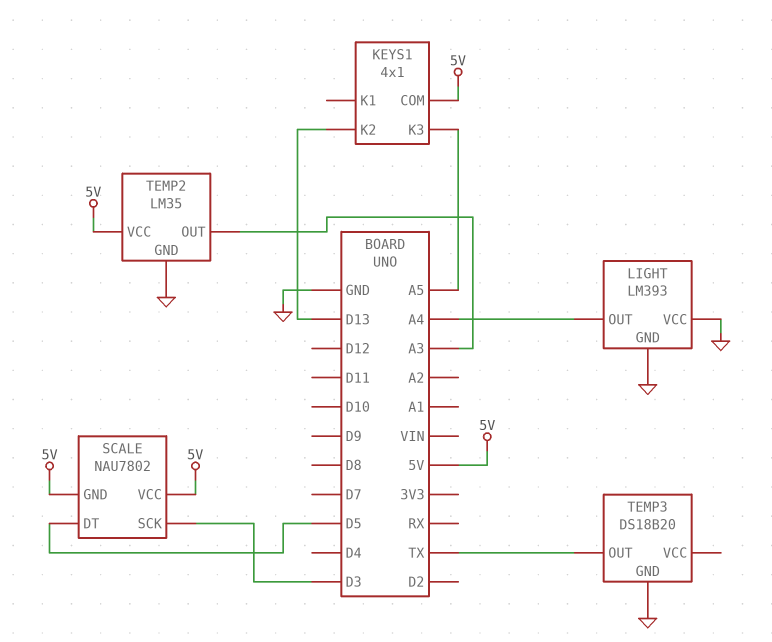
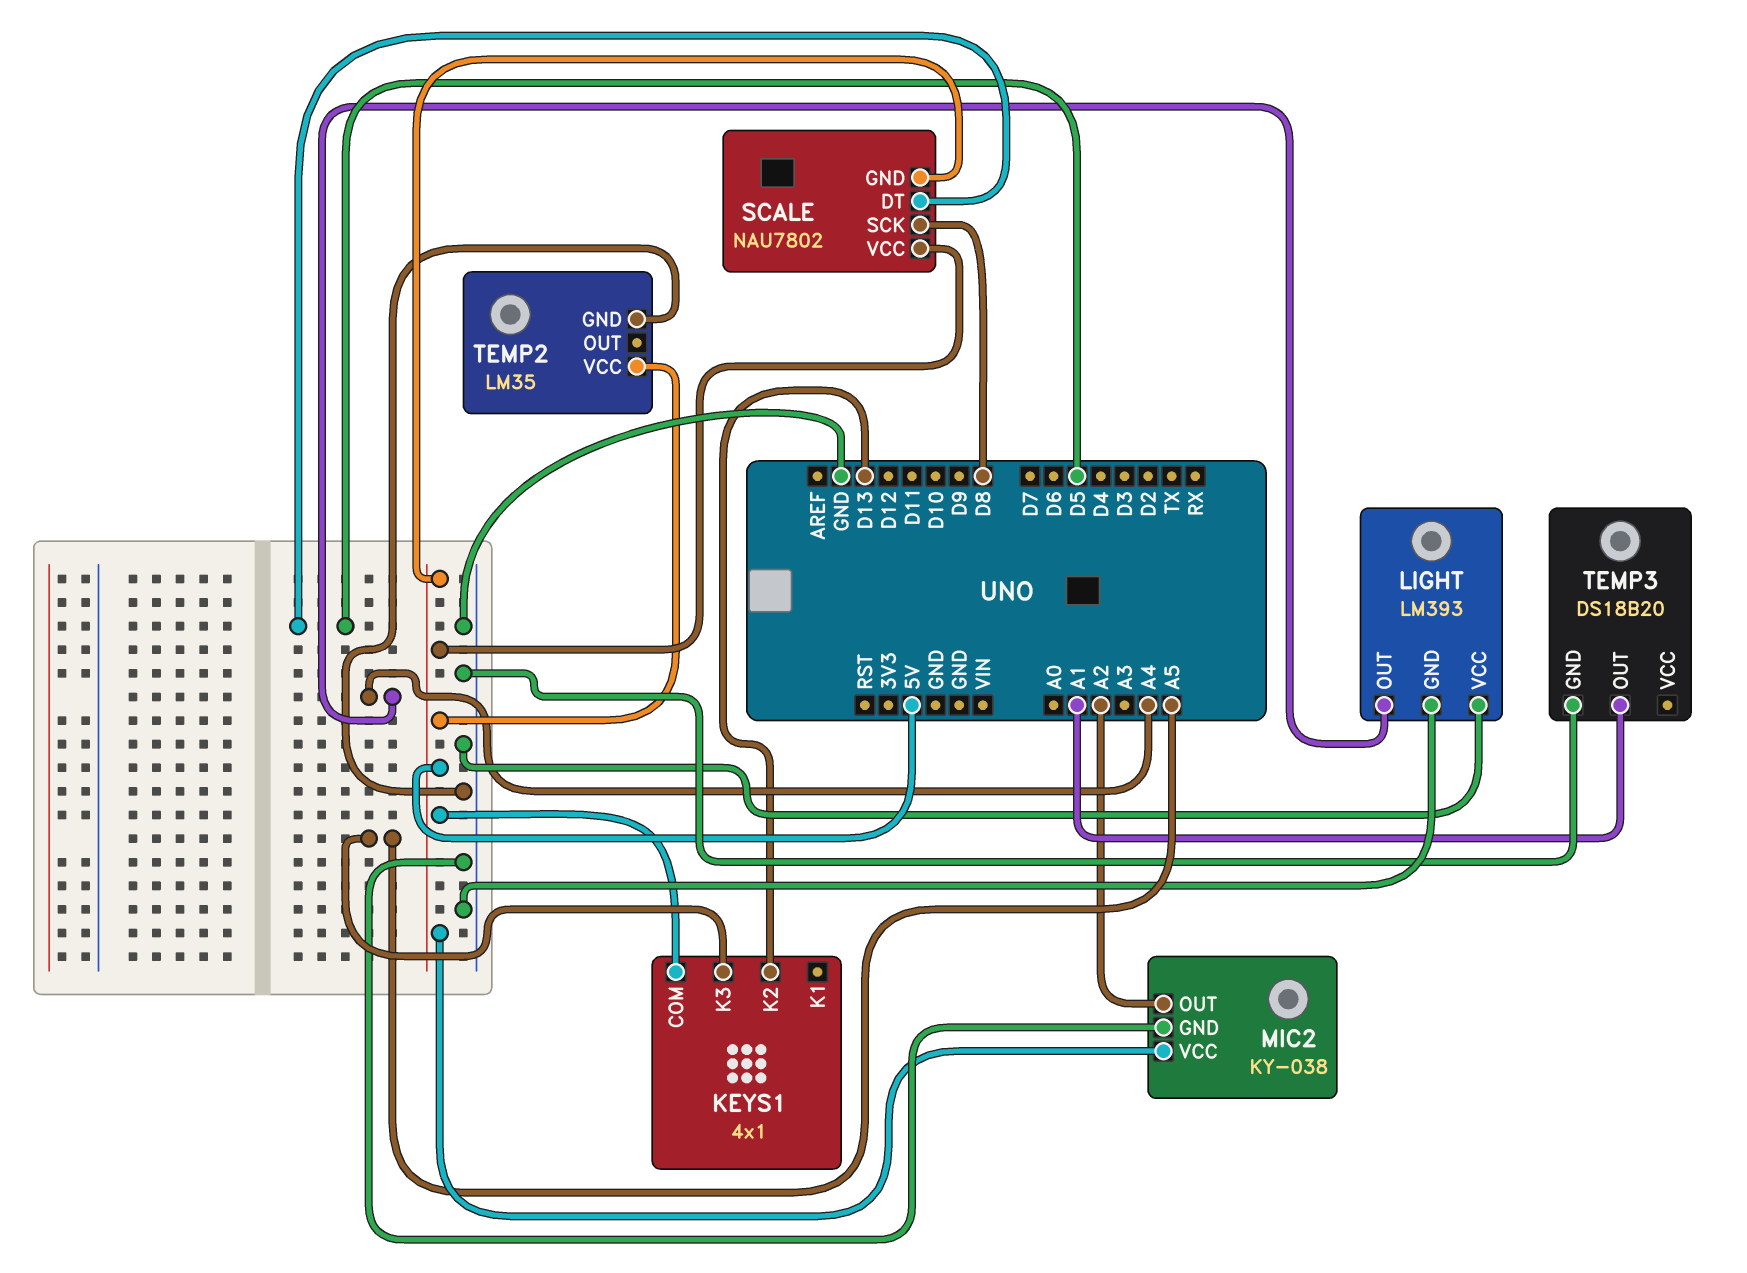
MIC2: none -> KY-038
MIC2 pin GND: none -> GND
MIC2 pin OUT: none -> A2
MIC2 pin VCC: none -> 5V
SCALE pin SCK: D3 -> D8
TEMP2 pin OUT: A3 -> none
TEMP3 pin OUT: TX -> A1

